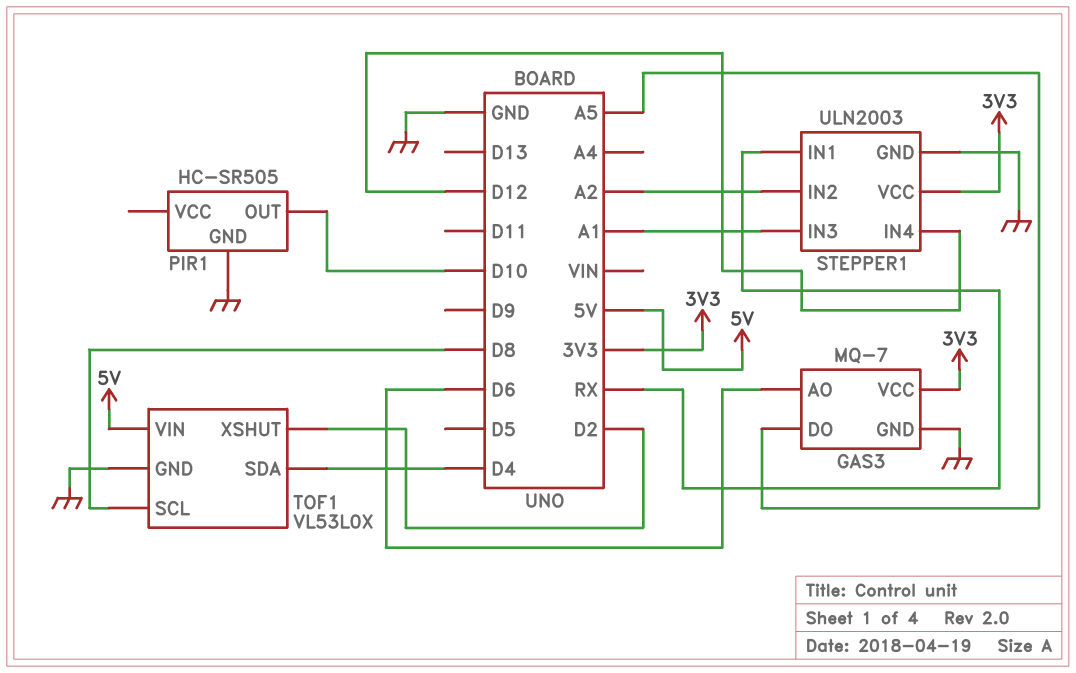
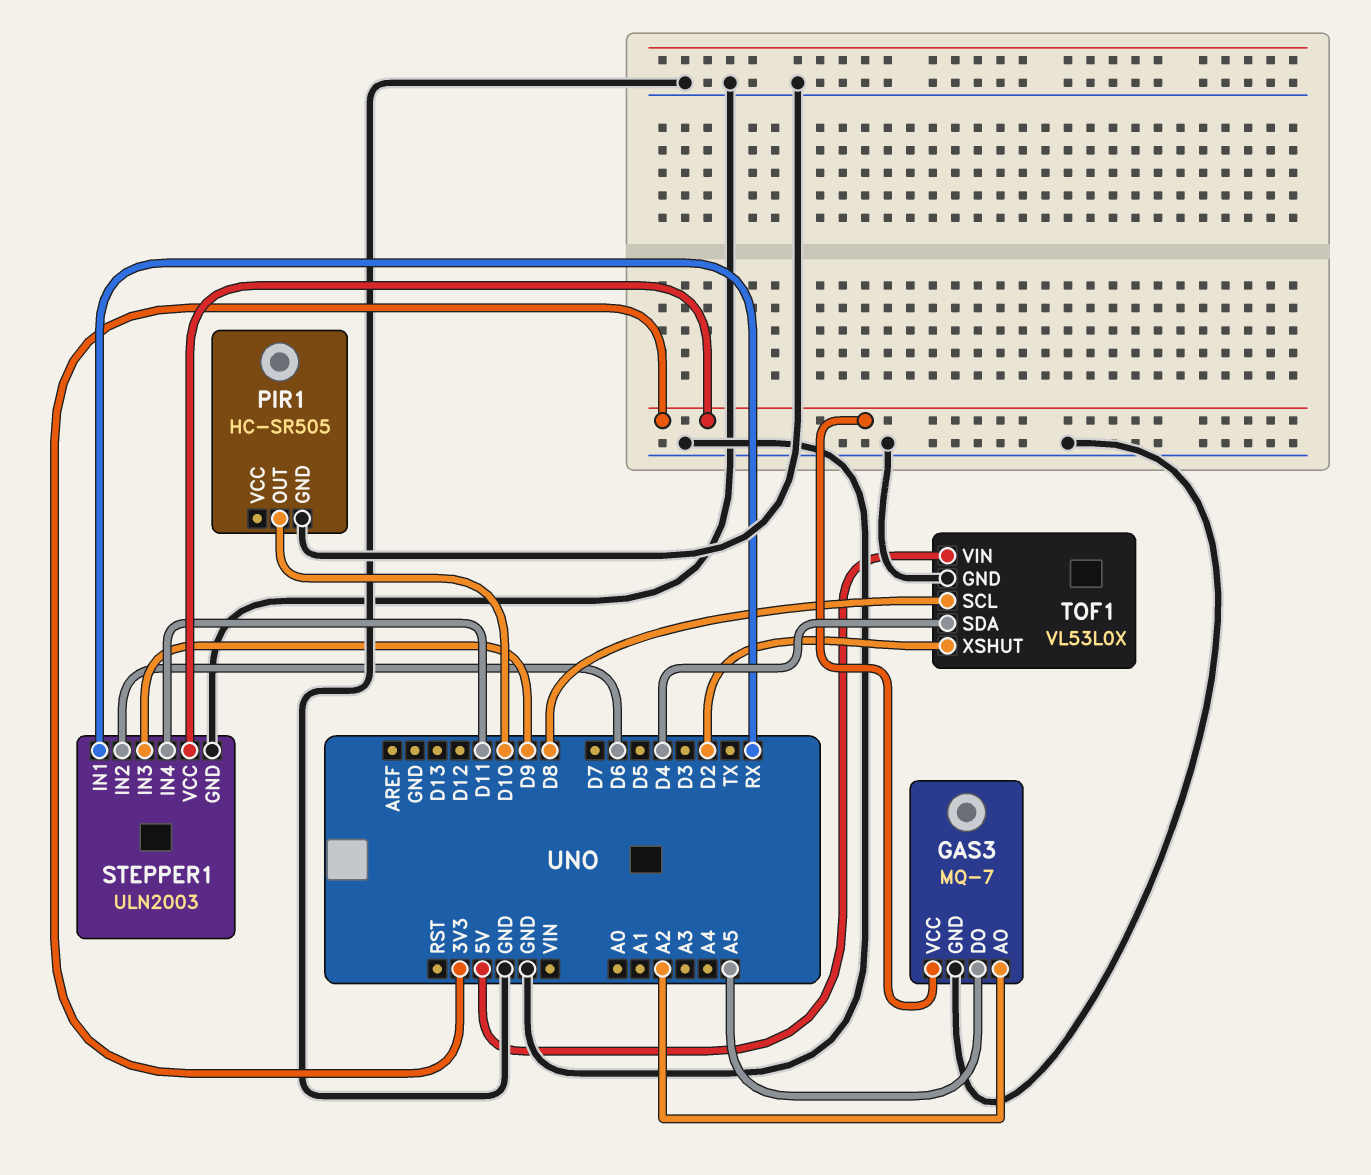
GAS3 pin AO: D6 -> A2
STEPPER1 pin IN2: A2 -> D6
STEPPER1 pin IN3: A1 -> D9
STEPPER1 pin IN4: D12 -> D11

